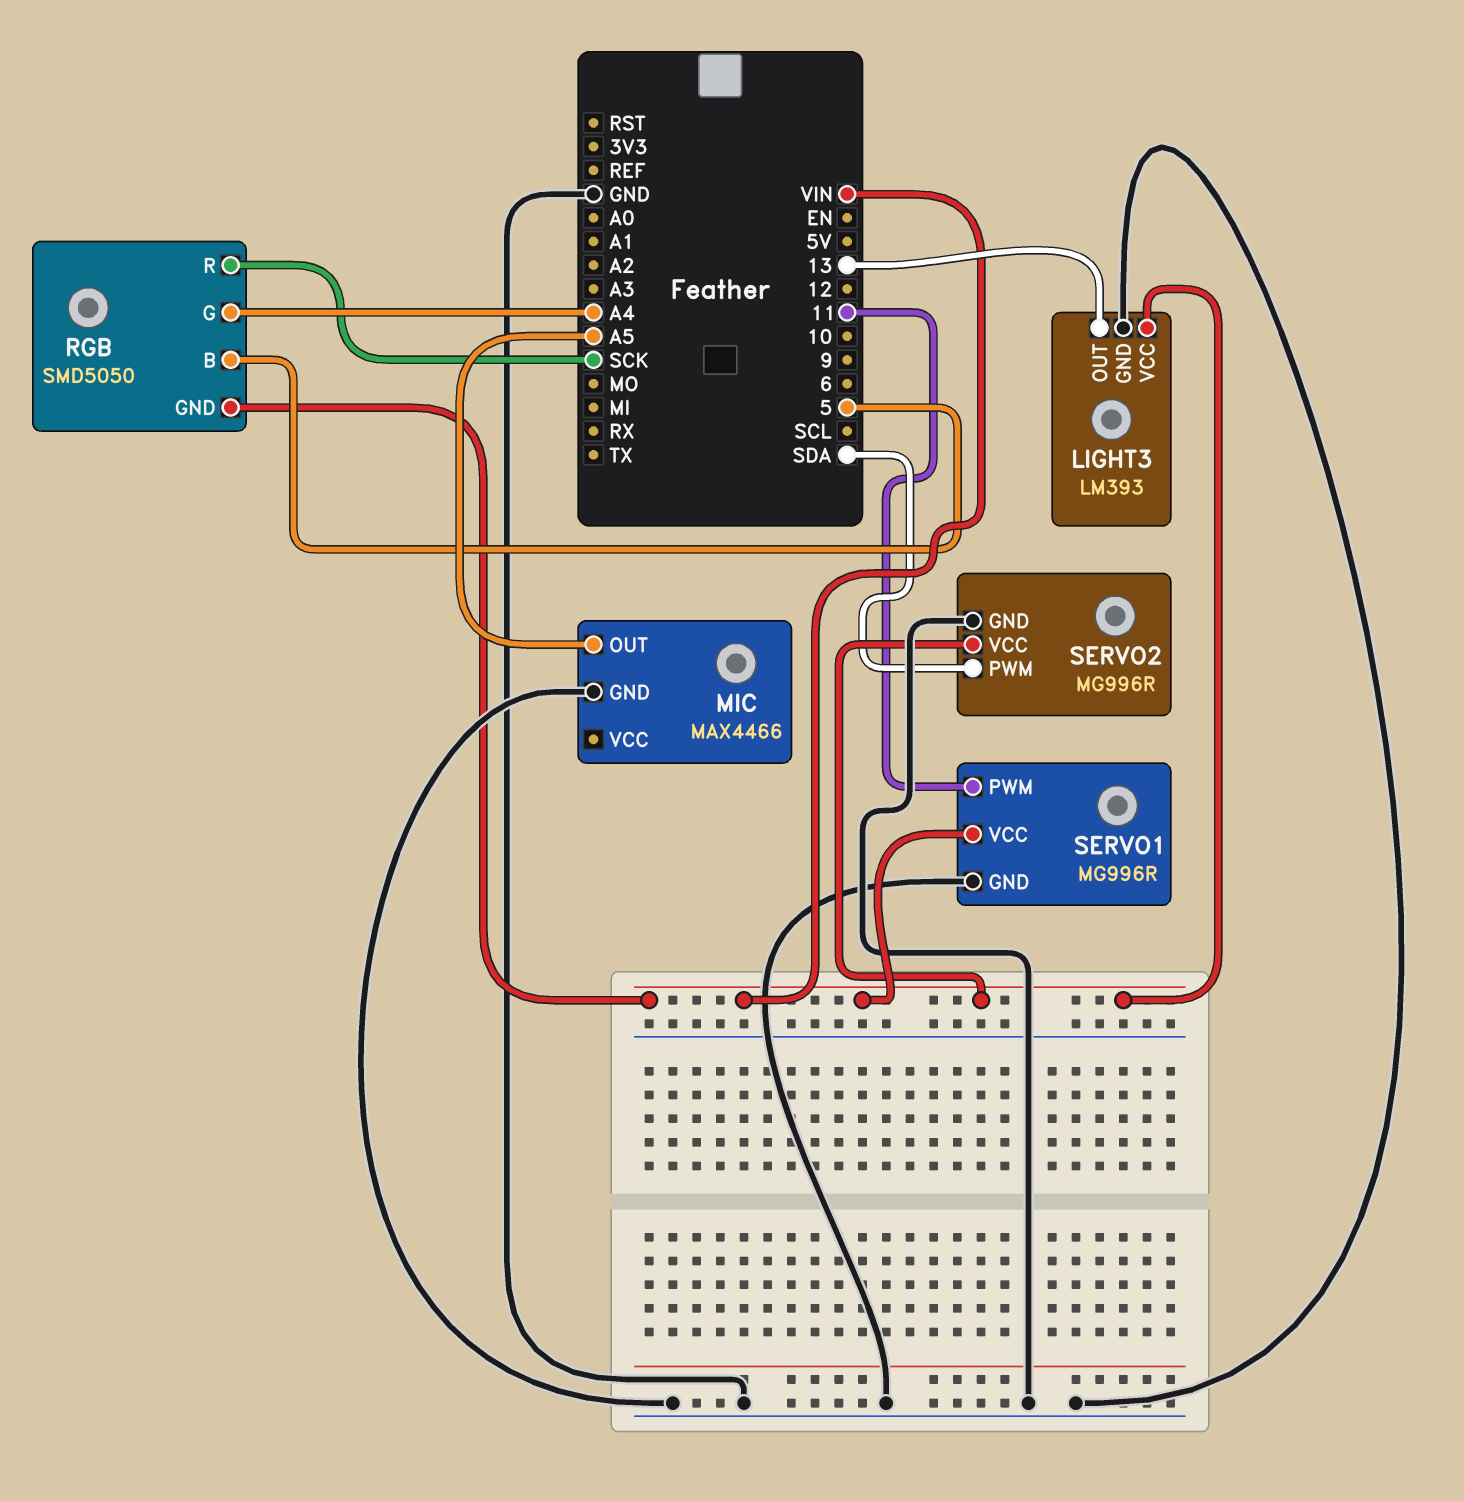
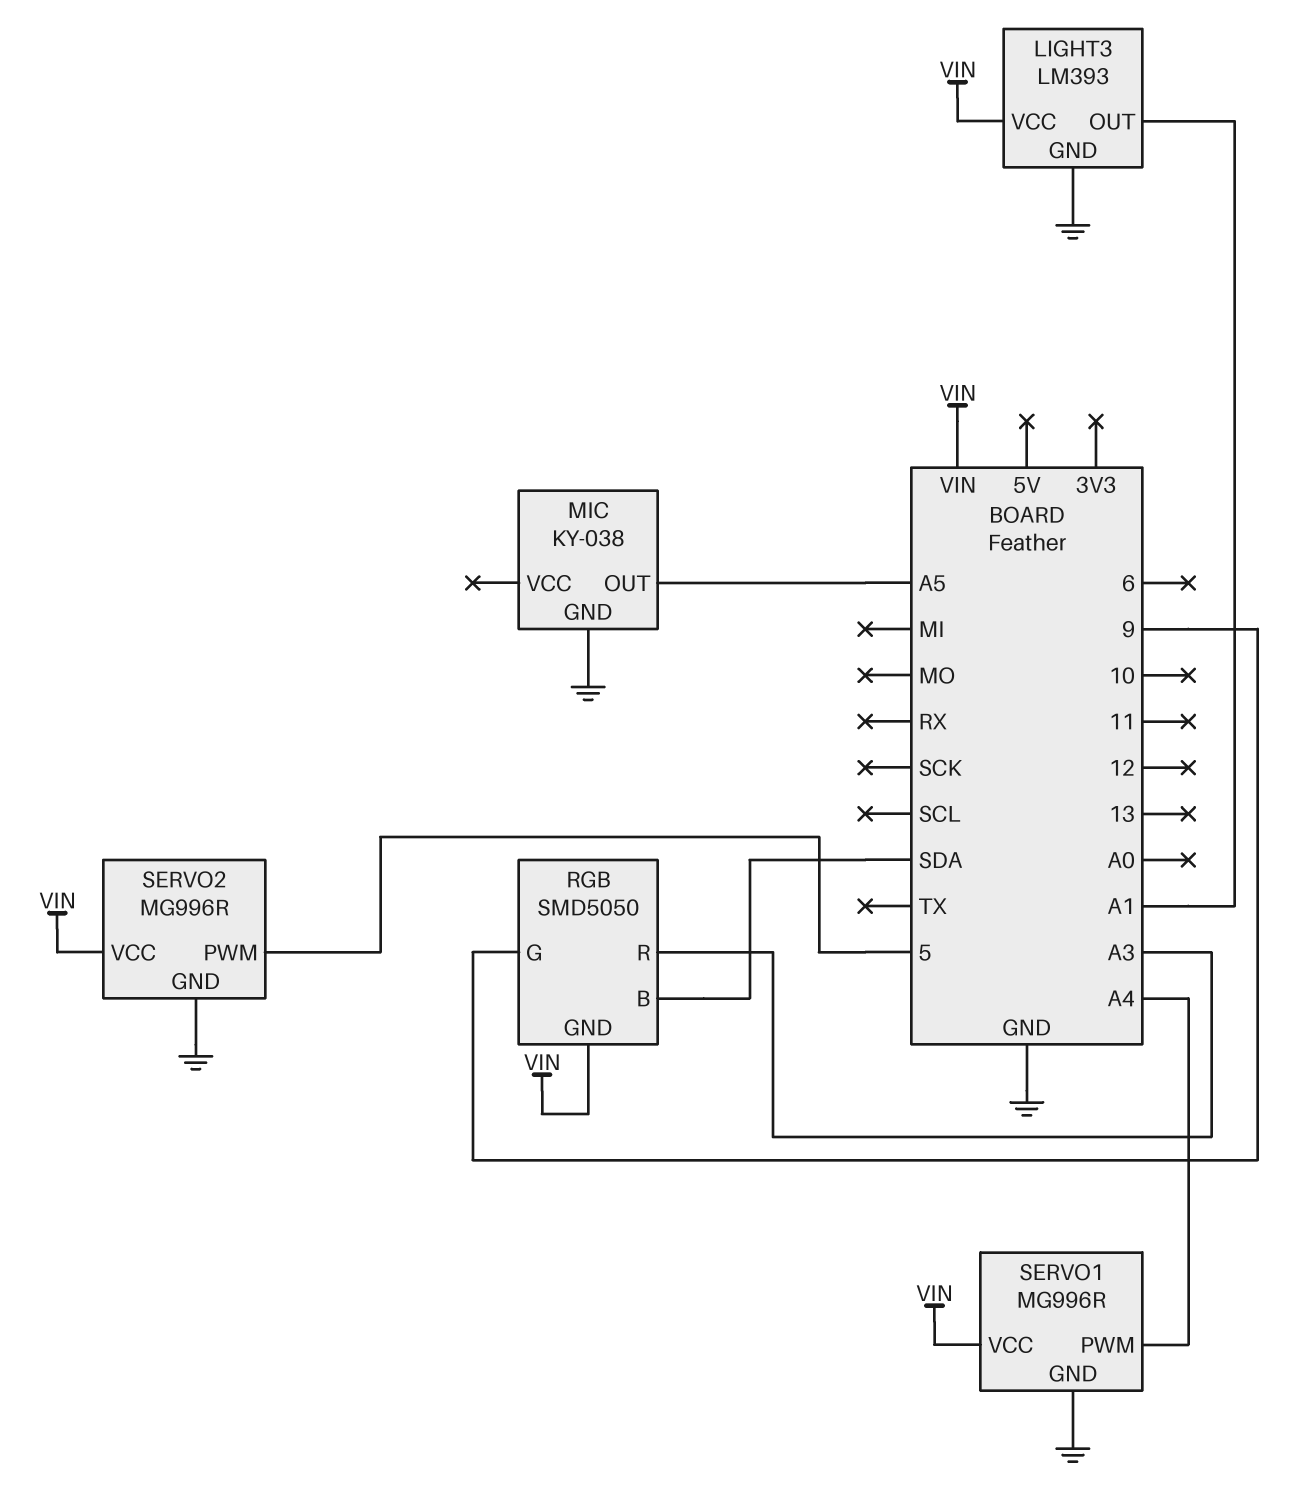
LIGHT3 pin OUT: 13 -> A1
MIC: MAX4466 -> KY-038
RGB pin B: 5 -> SDA
RGB pin G: A4 -> 9
RGB pin R: SCK -> A3
SERVO1 pin PWM: 11 -> A4
SERVO2 pin PWM: SDA -> 5

